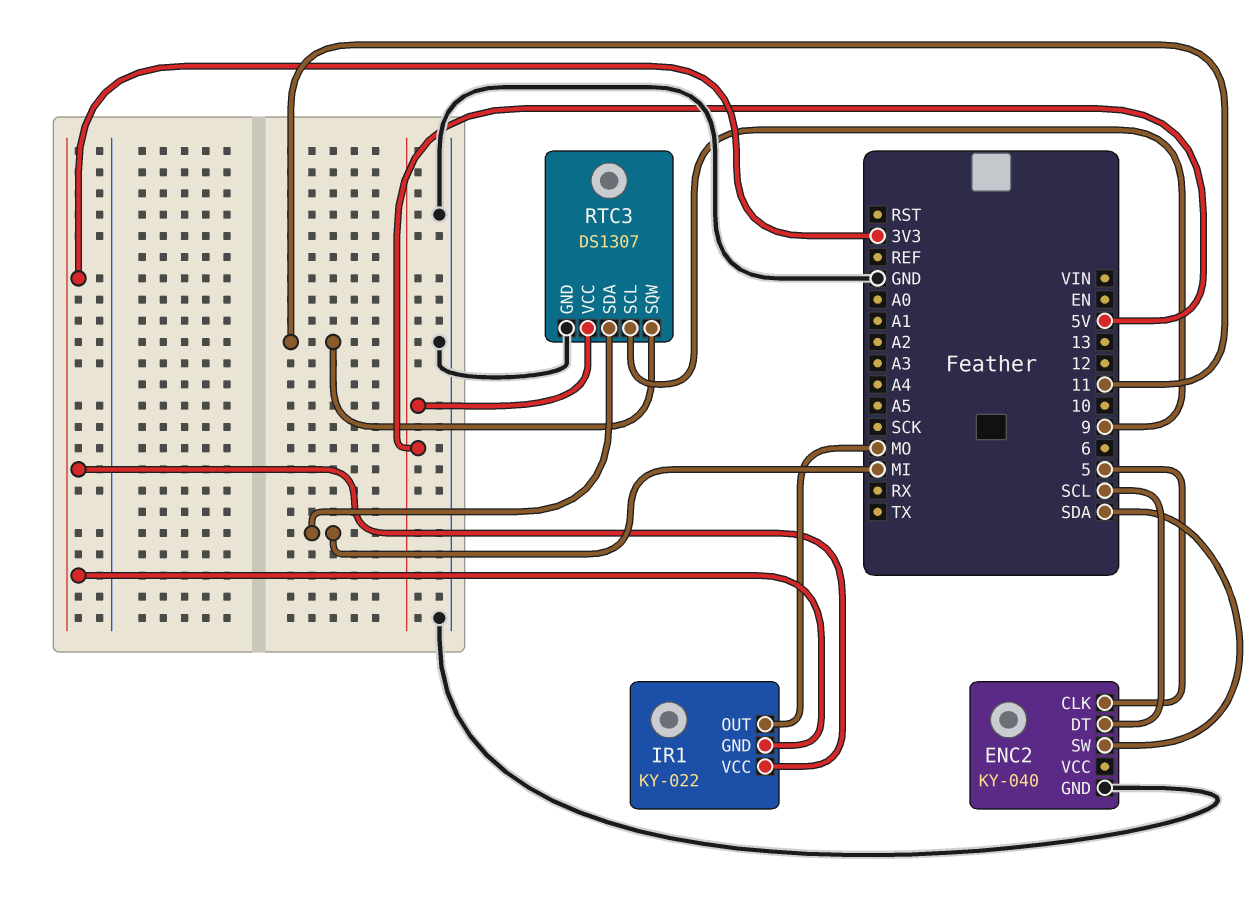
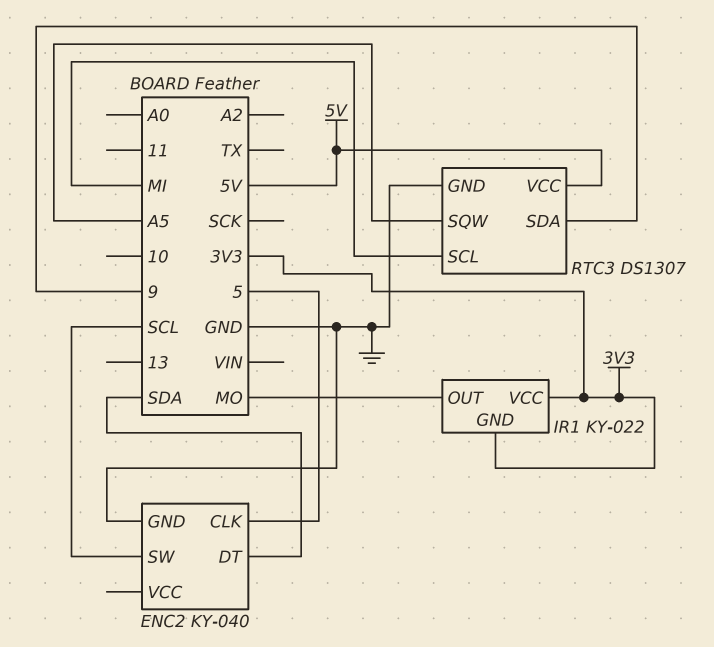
ENC2 pin DT: SCL -> SDA
ENC2 pin SW: SDA -> SCL
RTC3 pin SCL: 9 -> MI
RTC3 pin SDA: MI -> 9
RTC3 pin SQW: 11 -> A5

